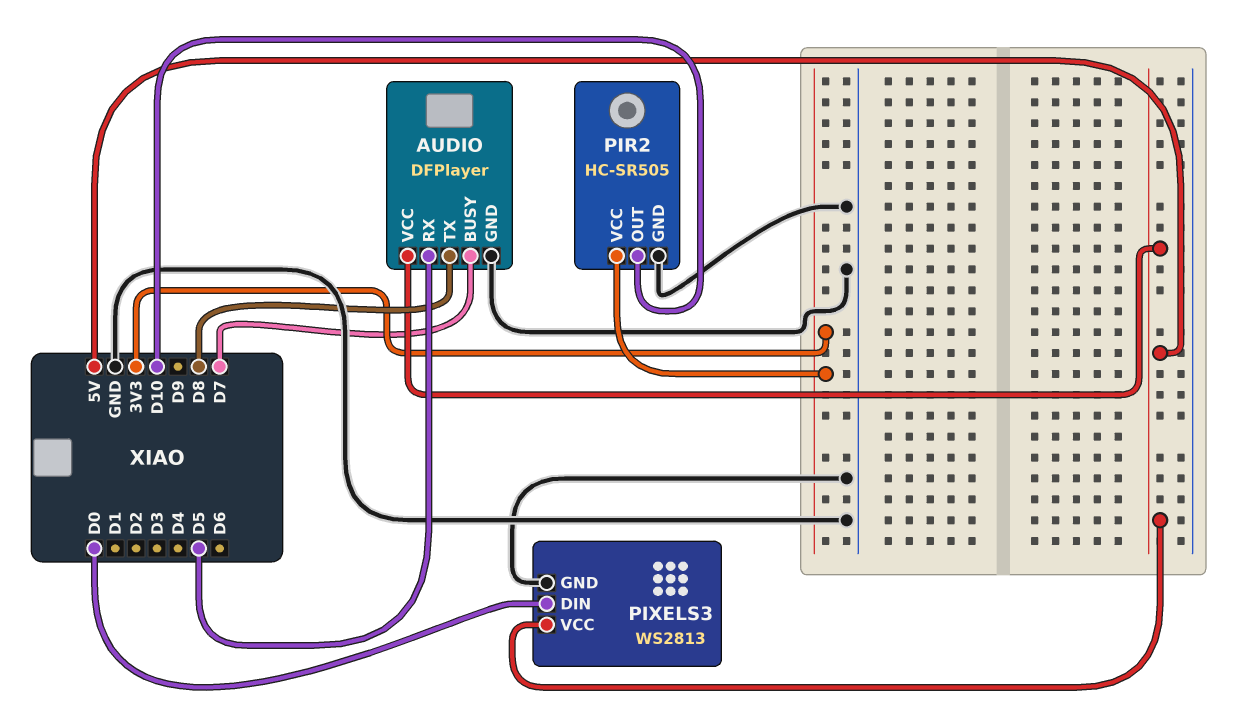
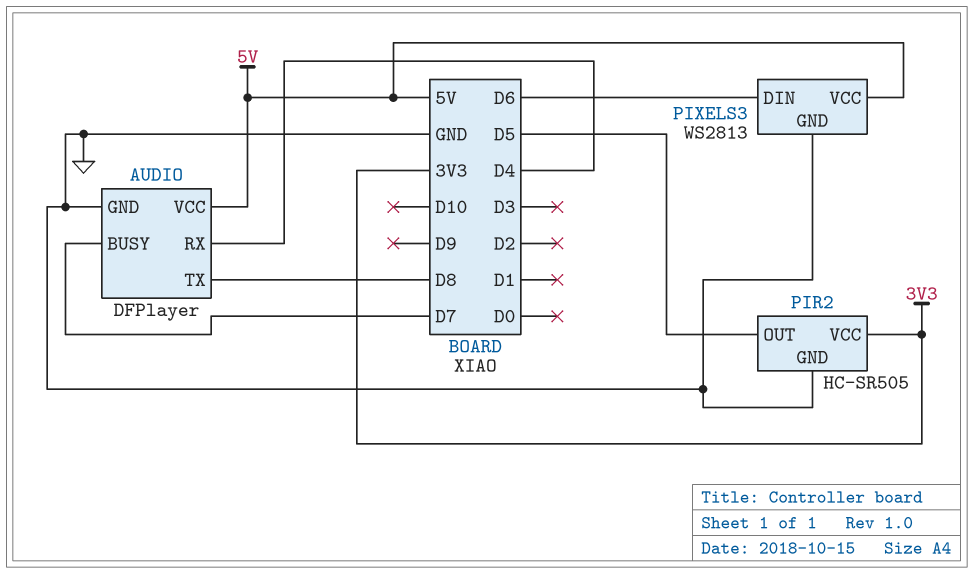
AUDIO pin RX: D5 -> D4
PIR2 pin OUT: D10 -> D5
PIXELS3 pin DIN: D0 -> D6

